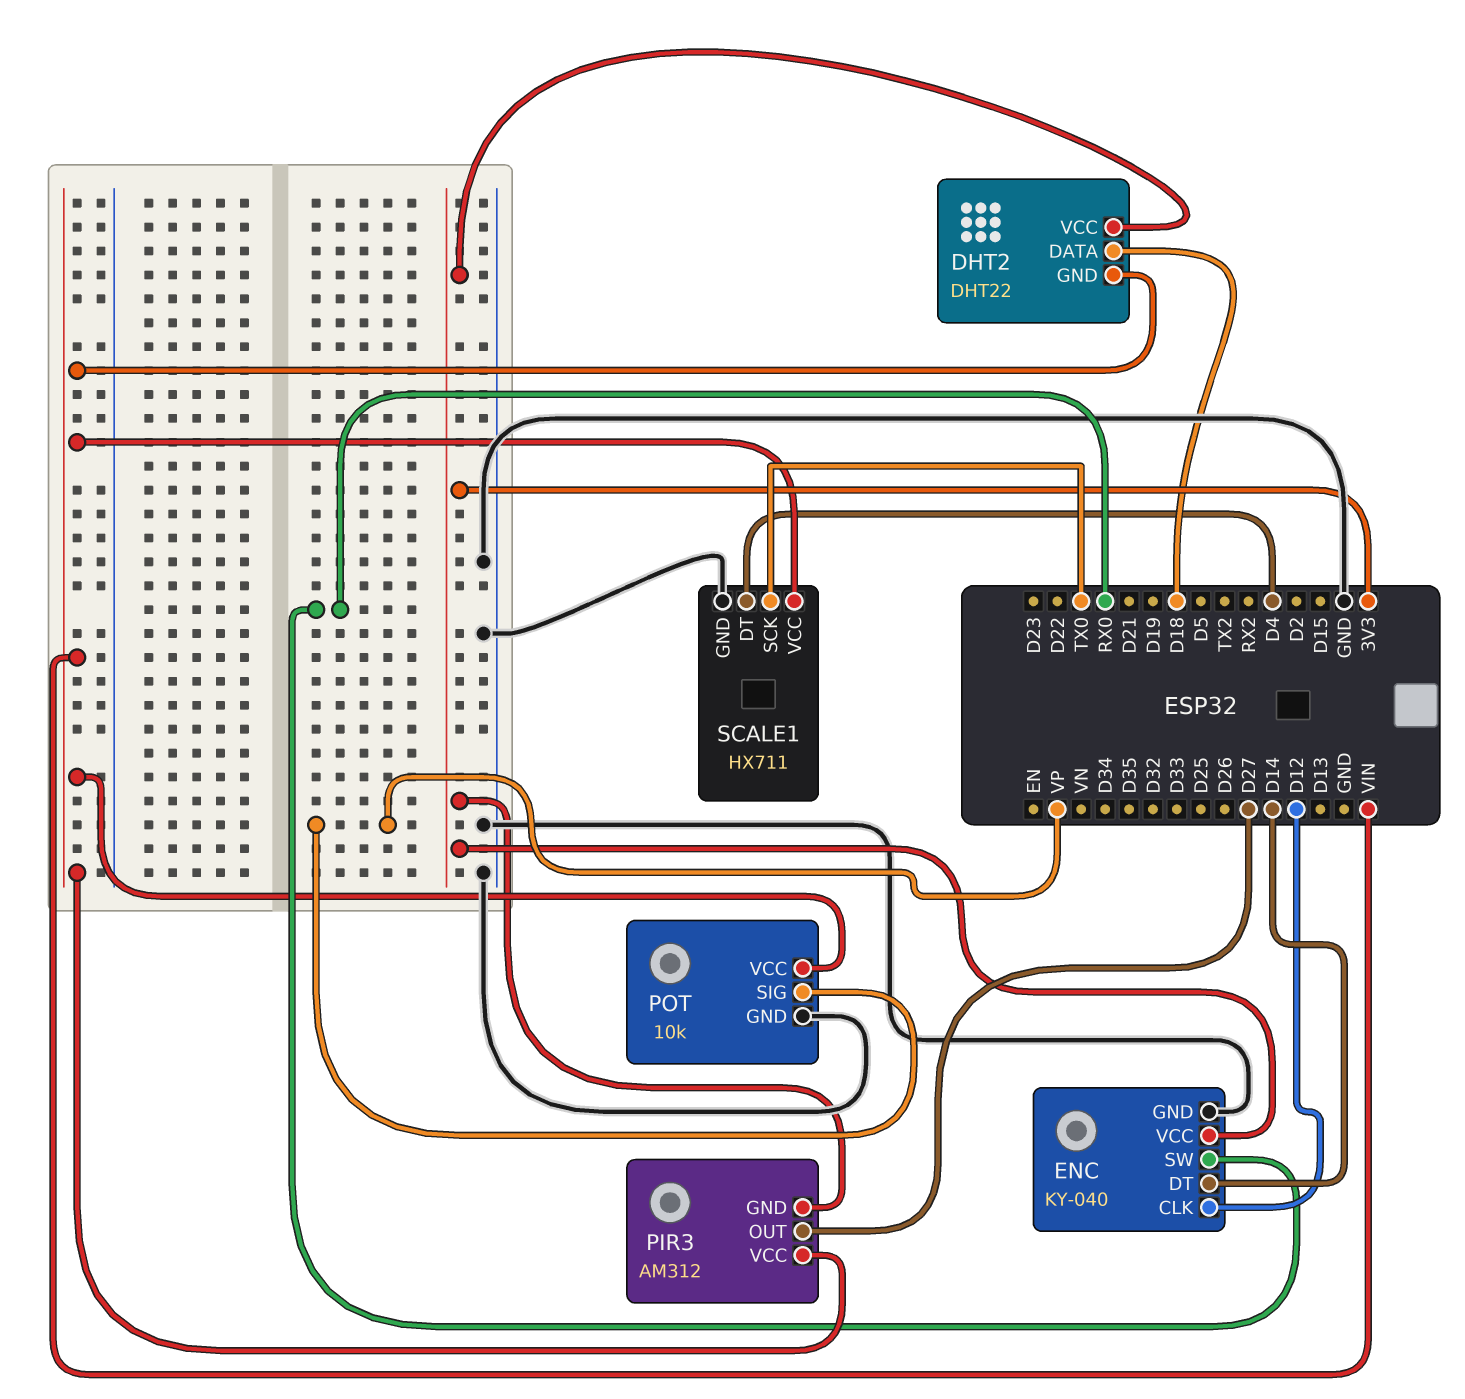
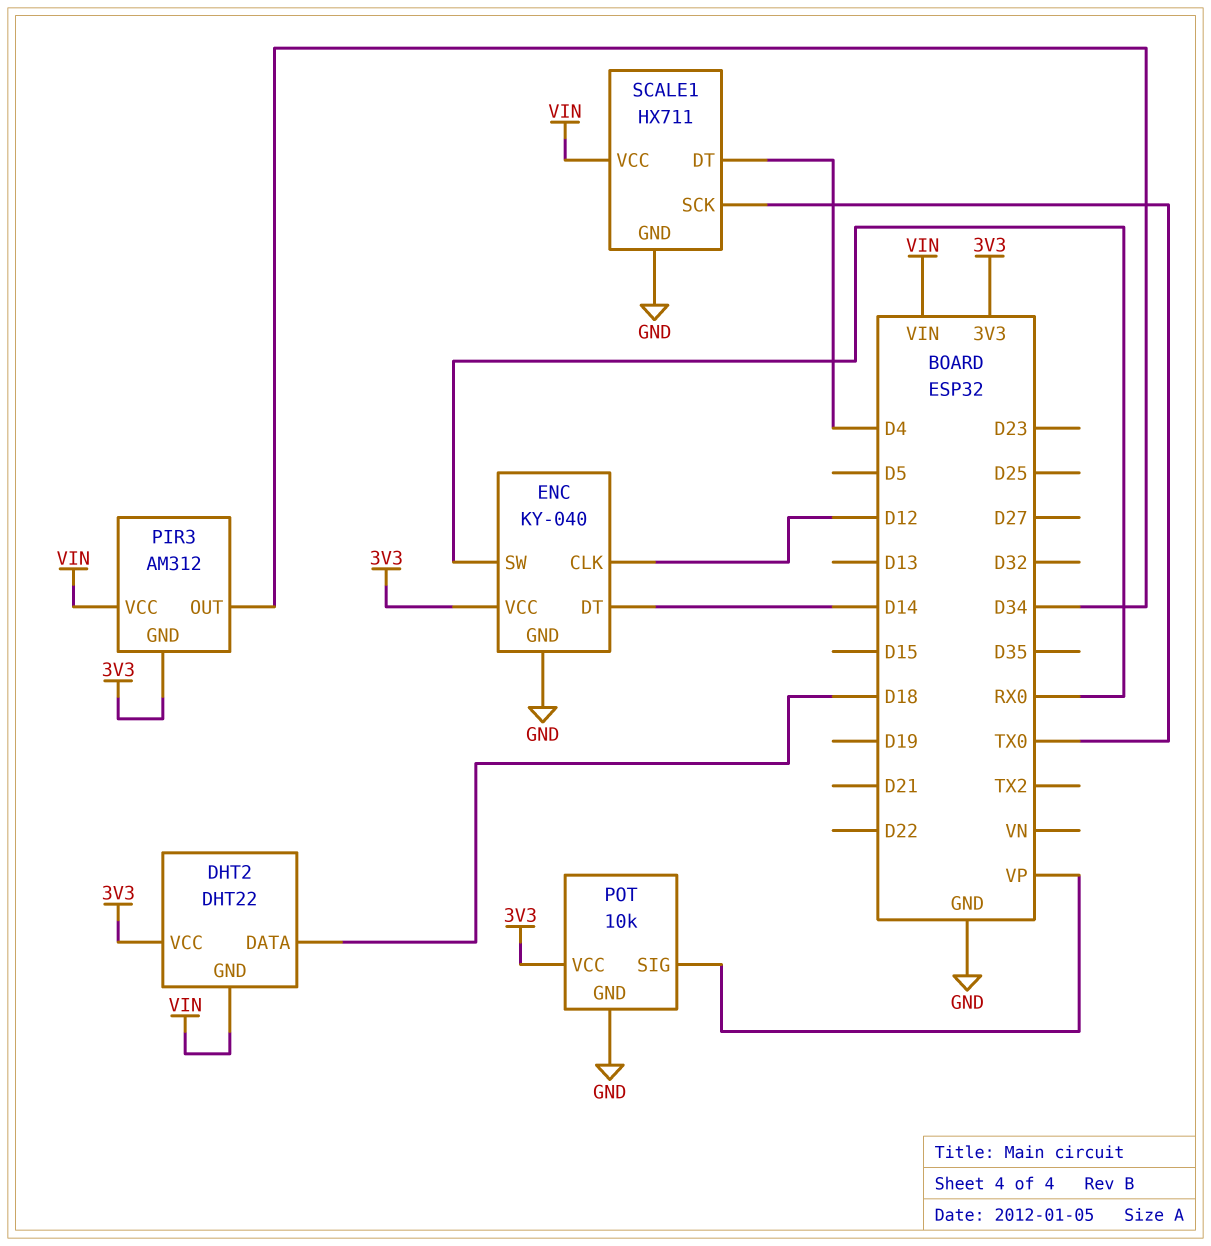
PIR3 pin OUT: D27 -> D34
POT pin VCC: VIN -> 3V3

